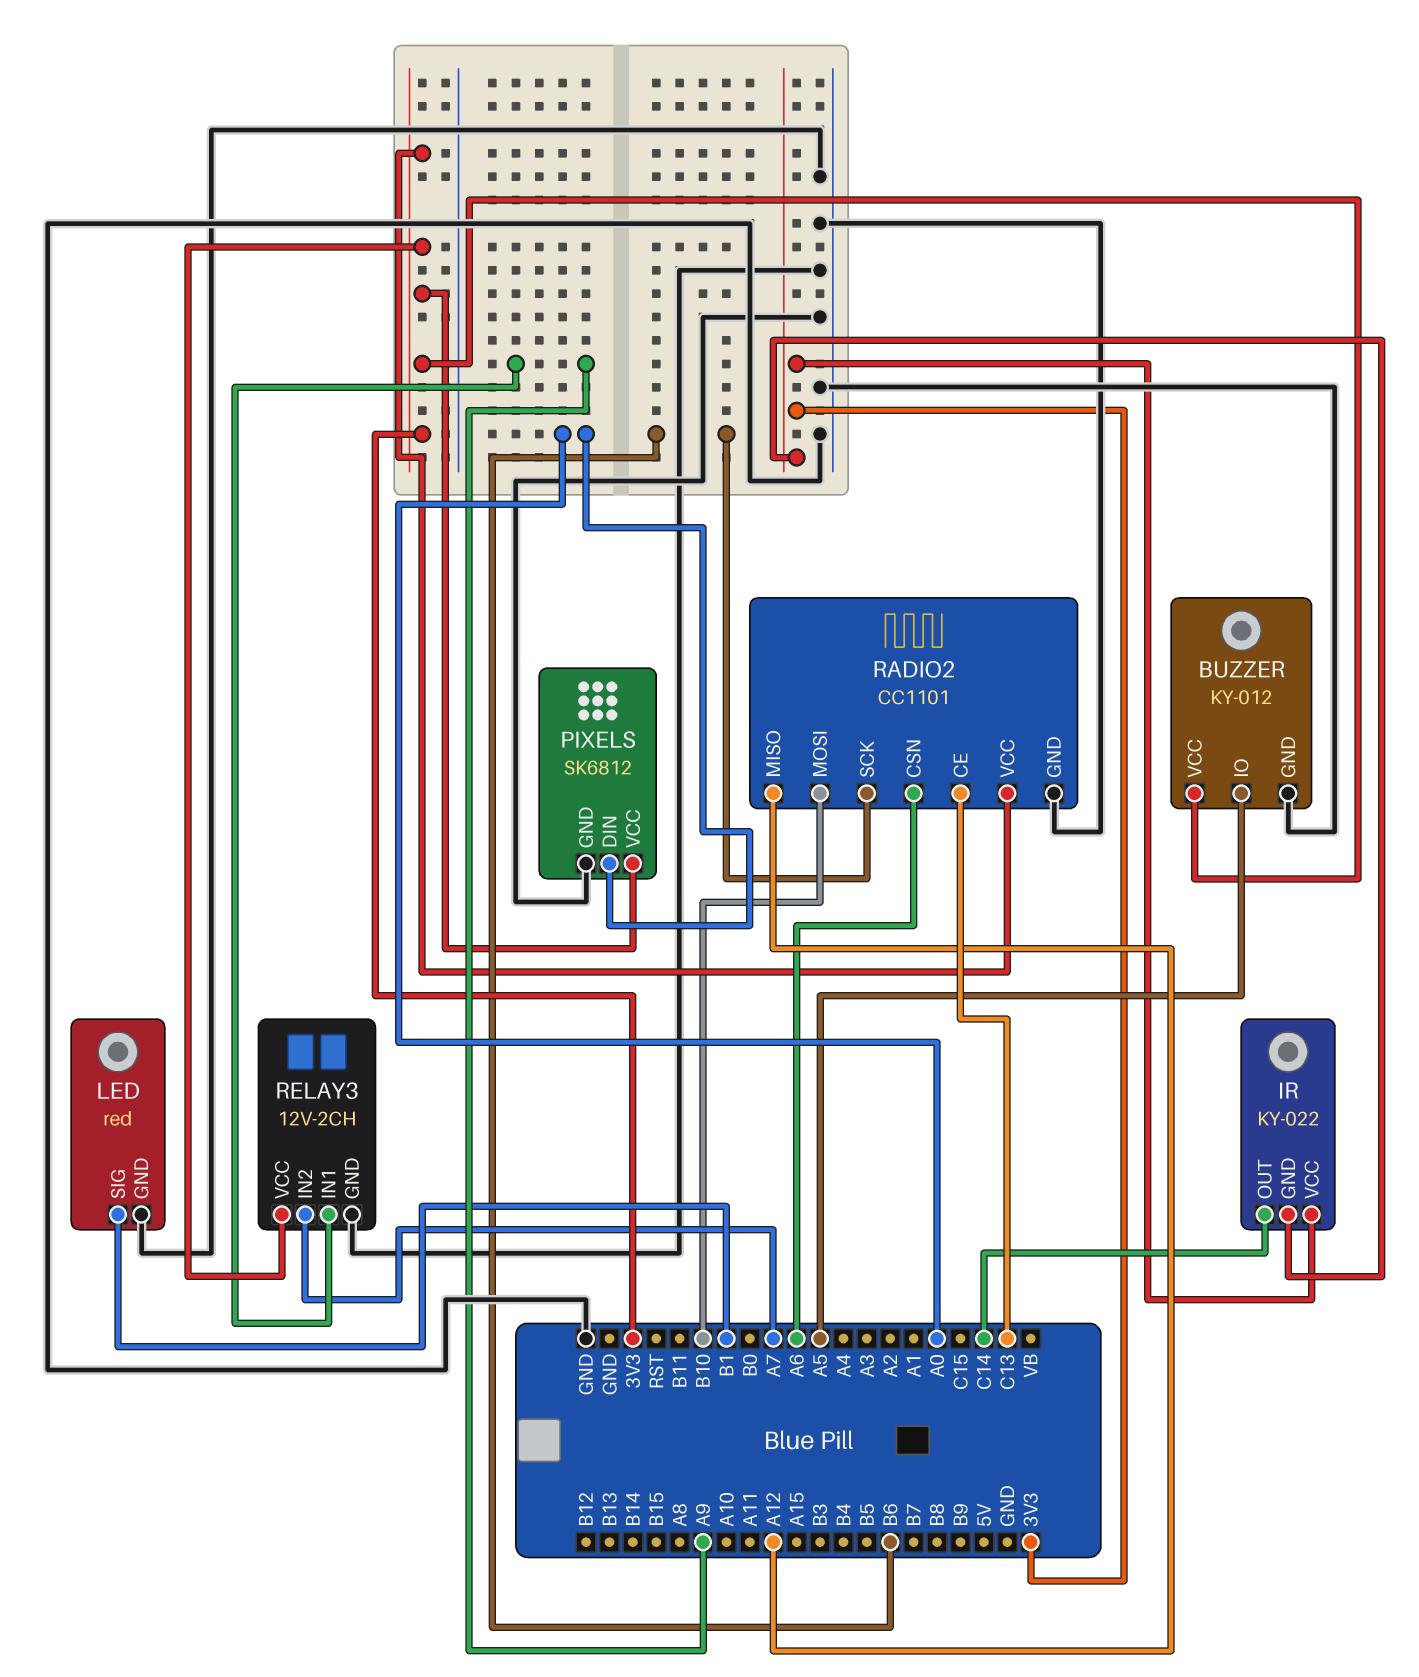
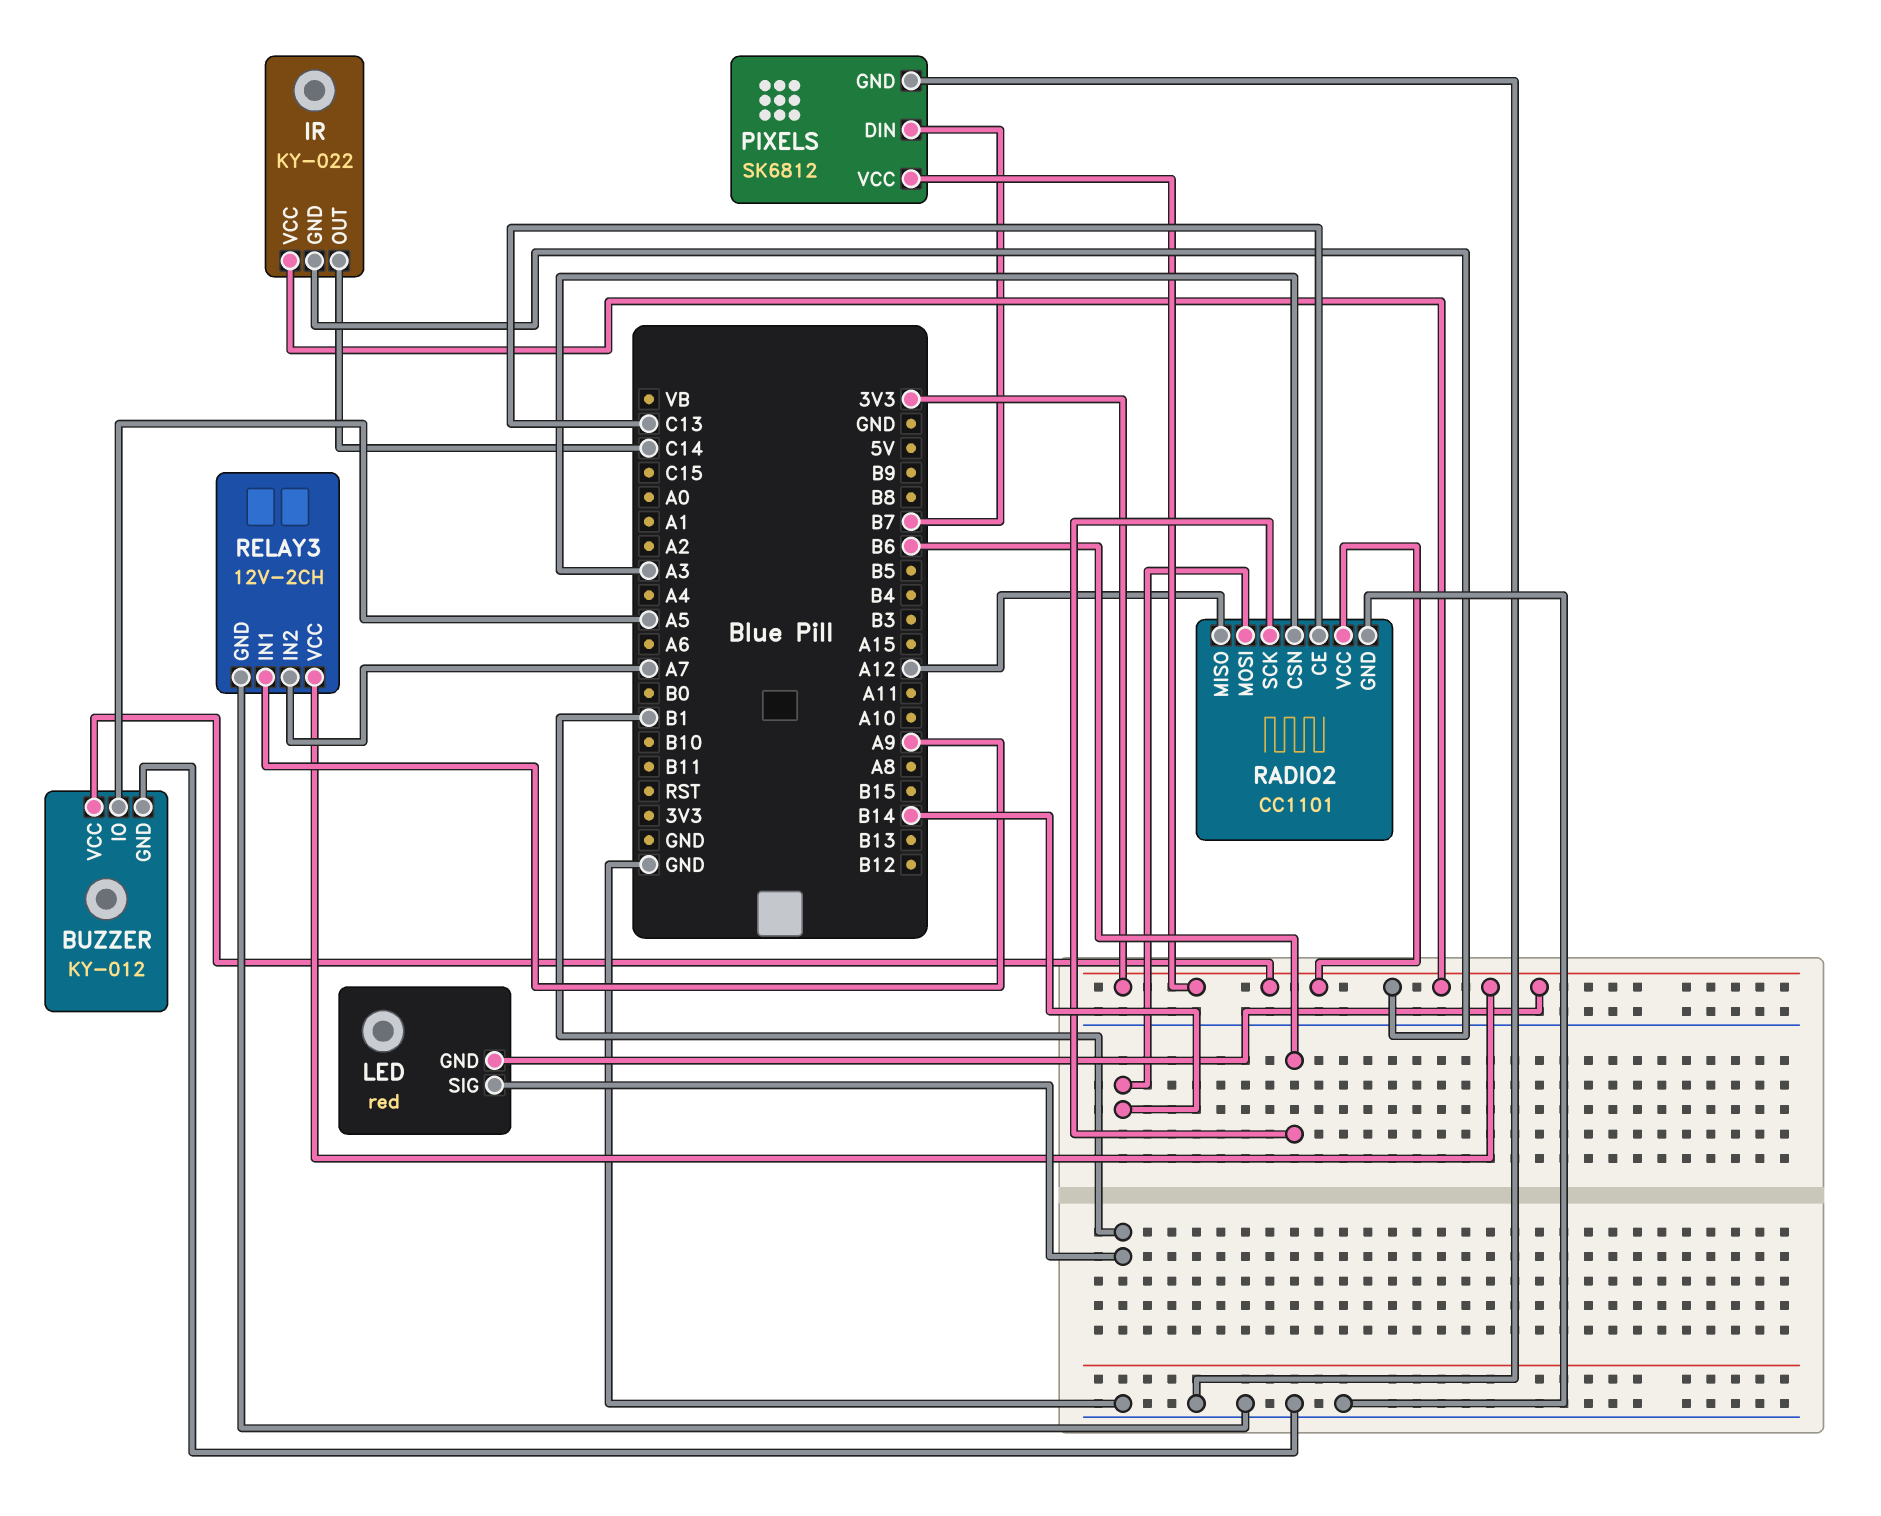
LED pin GND: GND -> 3V3
PIXELS pin DIN: A0 -> B7
RADIO2 pin CSN: A6 -> A3
RADIO2 pin MOSI: B10 -> B14

